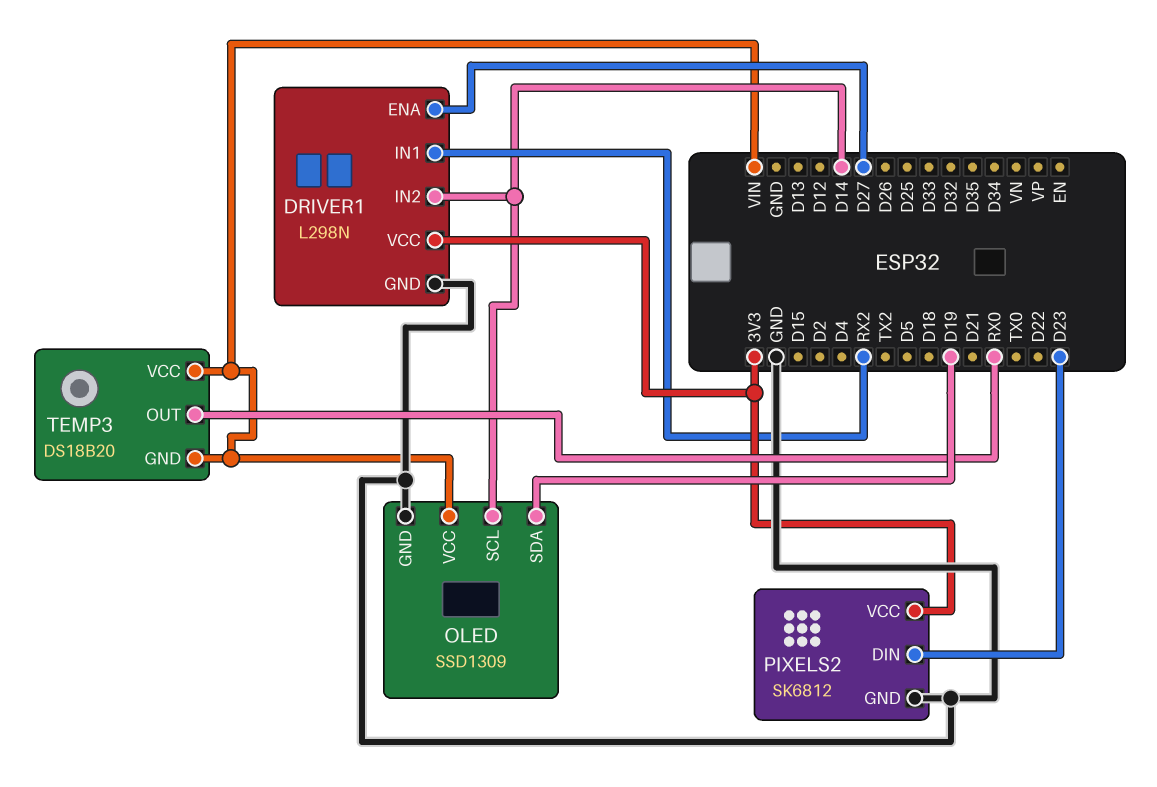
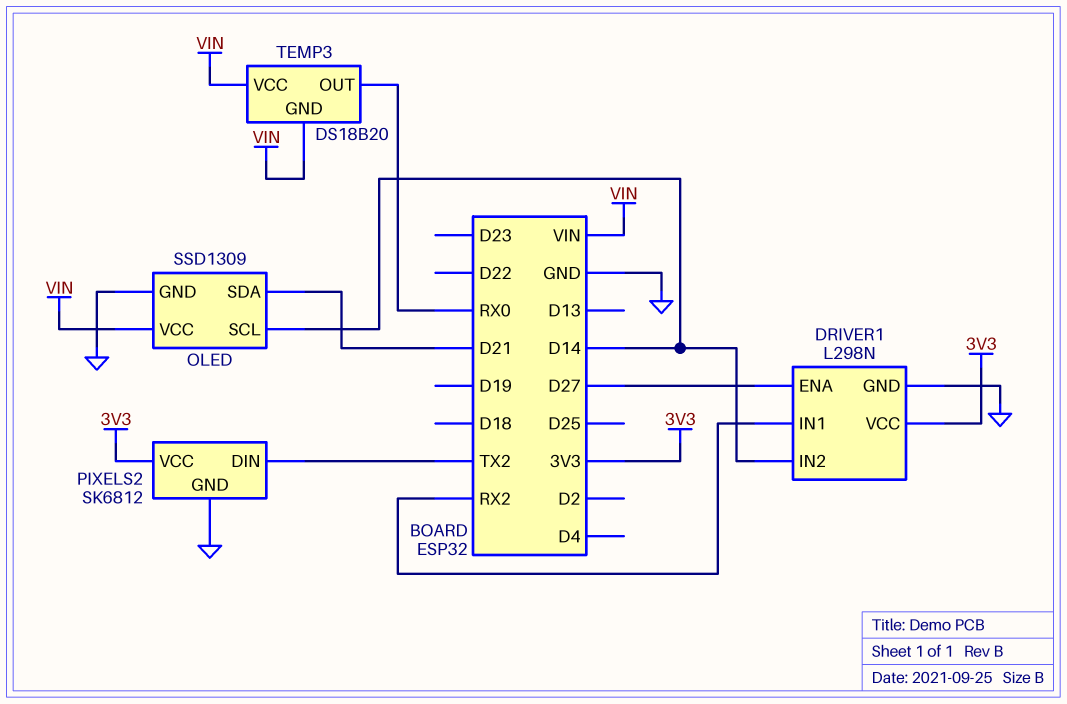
OLED pin SDA: D19 -> D21
PIXELS2 pin DIN: D23 -> TX2

